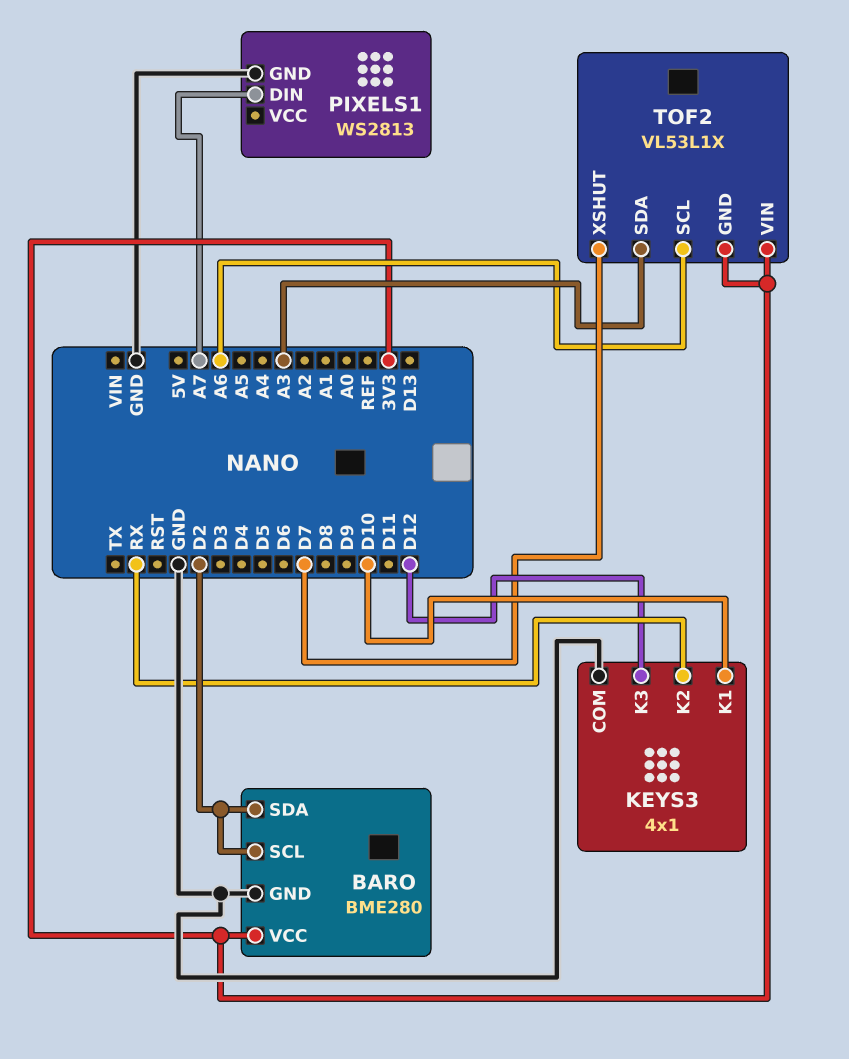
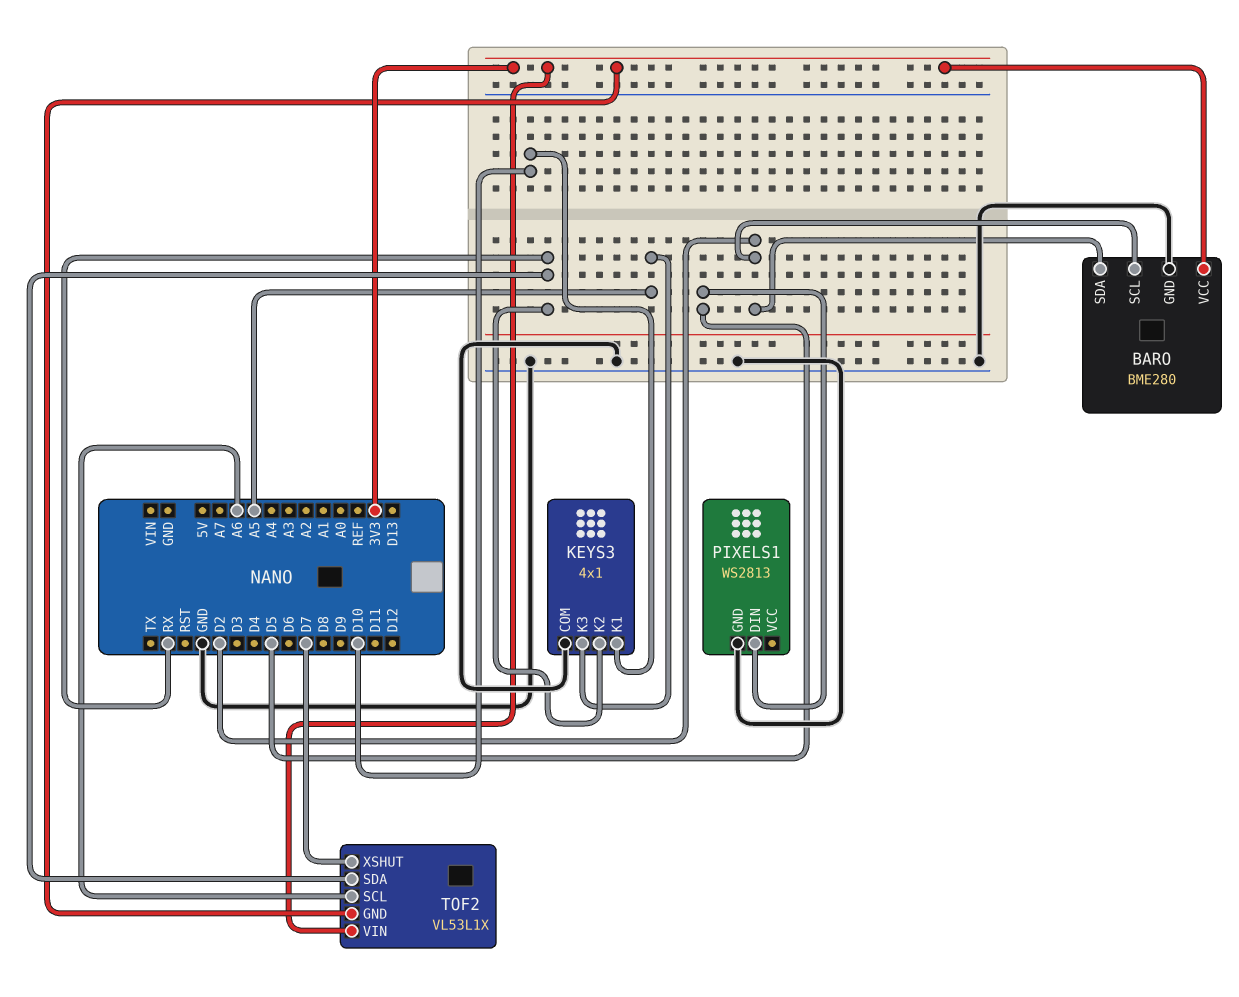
KEYS3 pin K3: D12 -> A5
PIXELS1 pin DIN: A7 -> D5
TOF2 pin SDA: A3 -> RX

